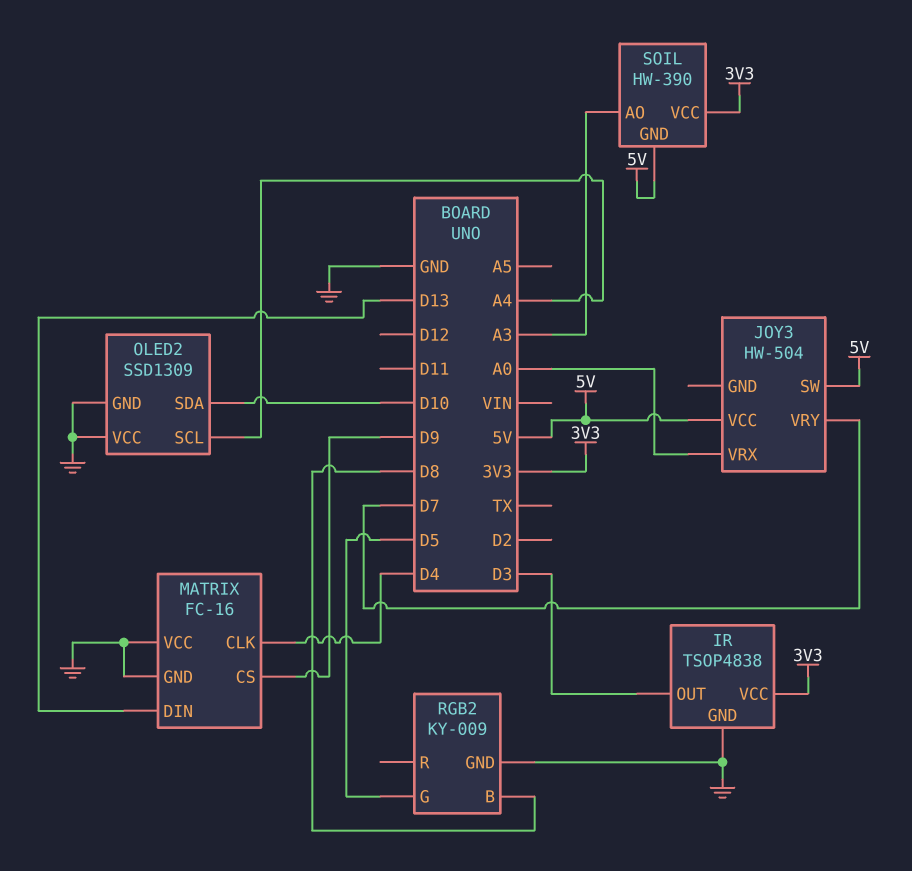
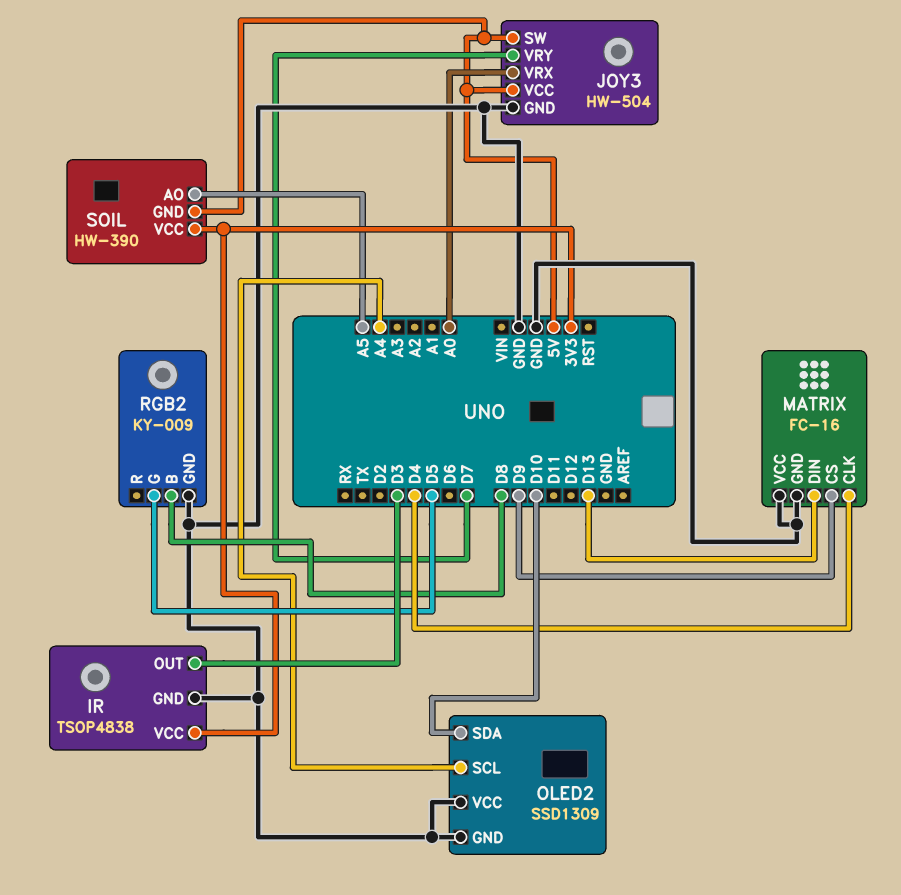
JOY3 pin GND: none -> GND
SOIL pin AO: A3 -> A5

